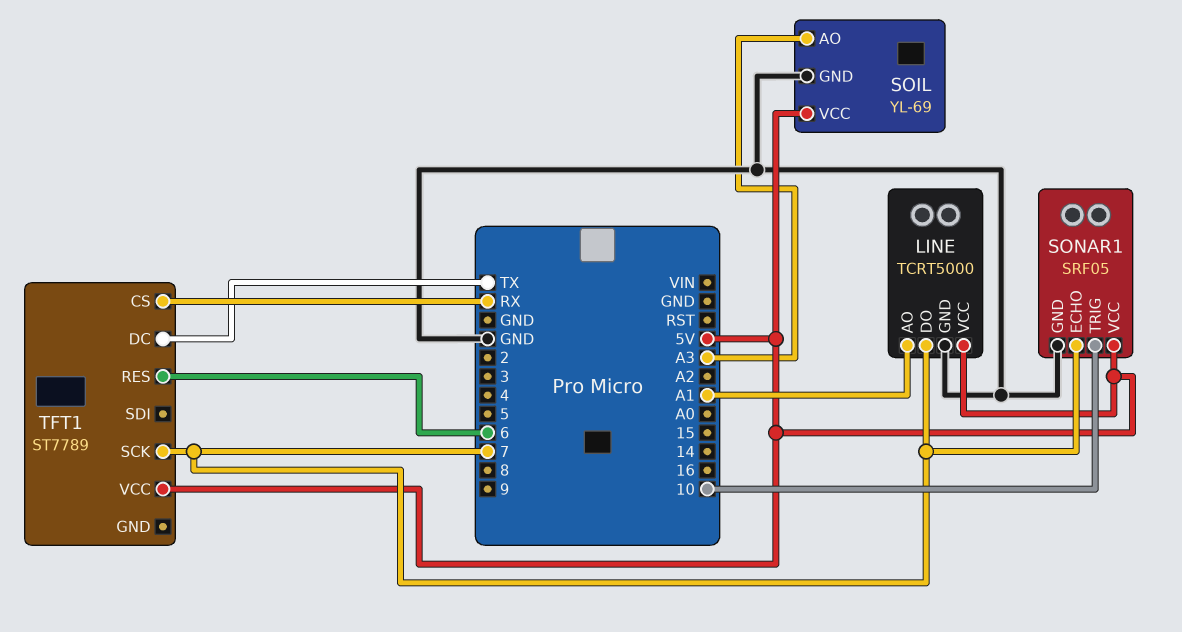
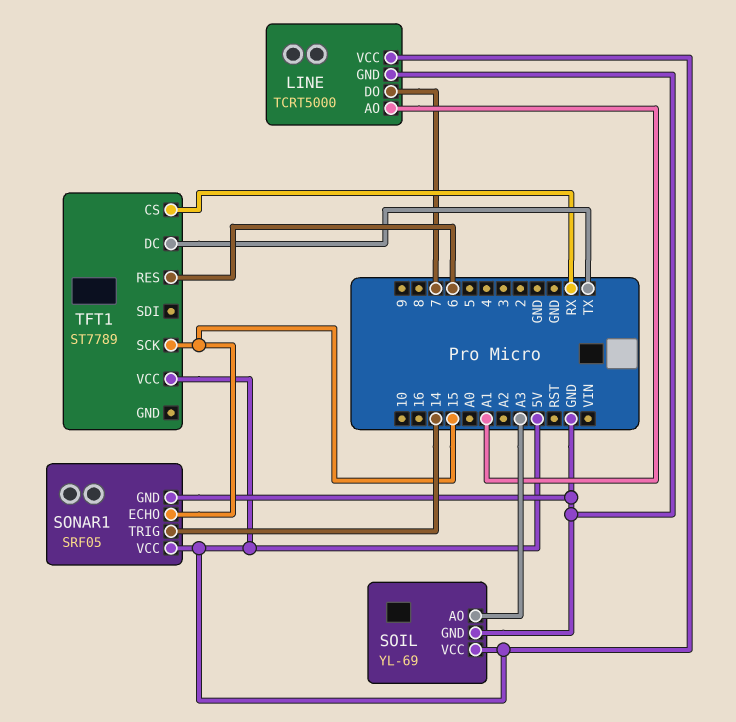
SONAR1 pin ECHO: 7 -> 15
SONAR1 pin TRIG: 10 -> 14
TFT1 pin SCK: 7 -> 15

